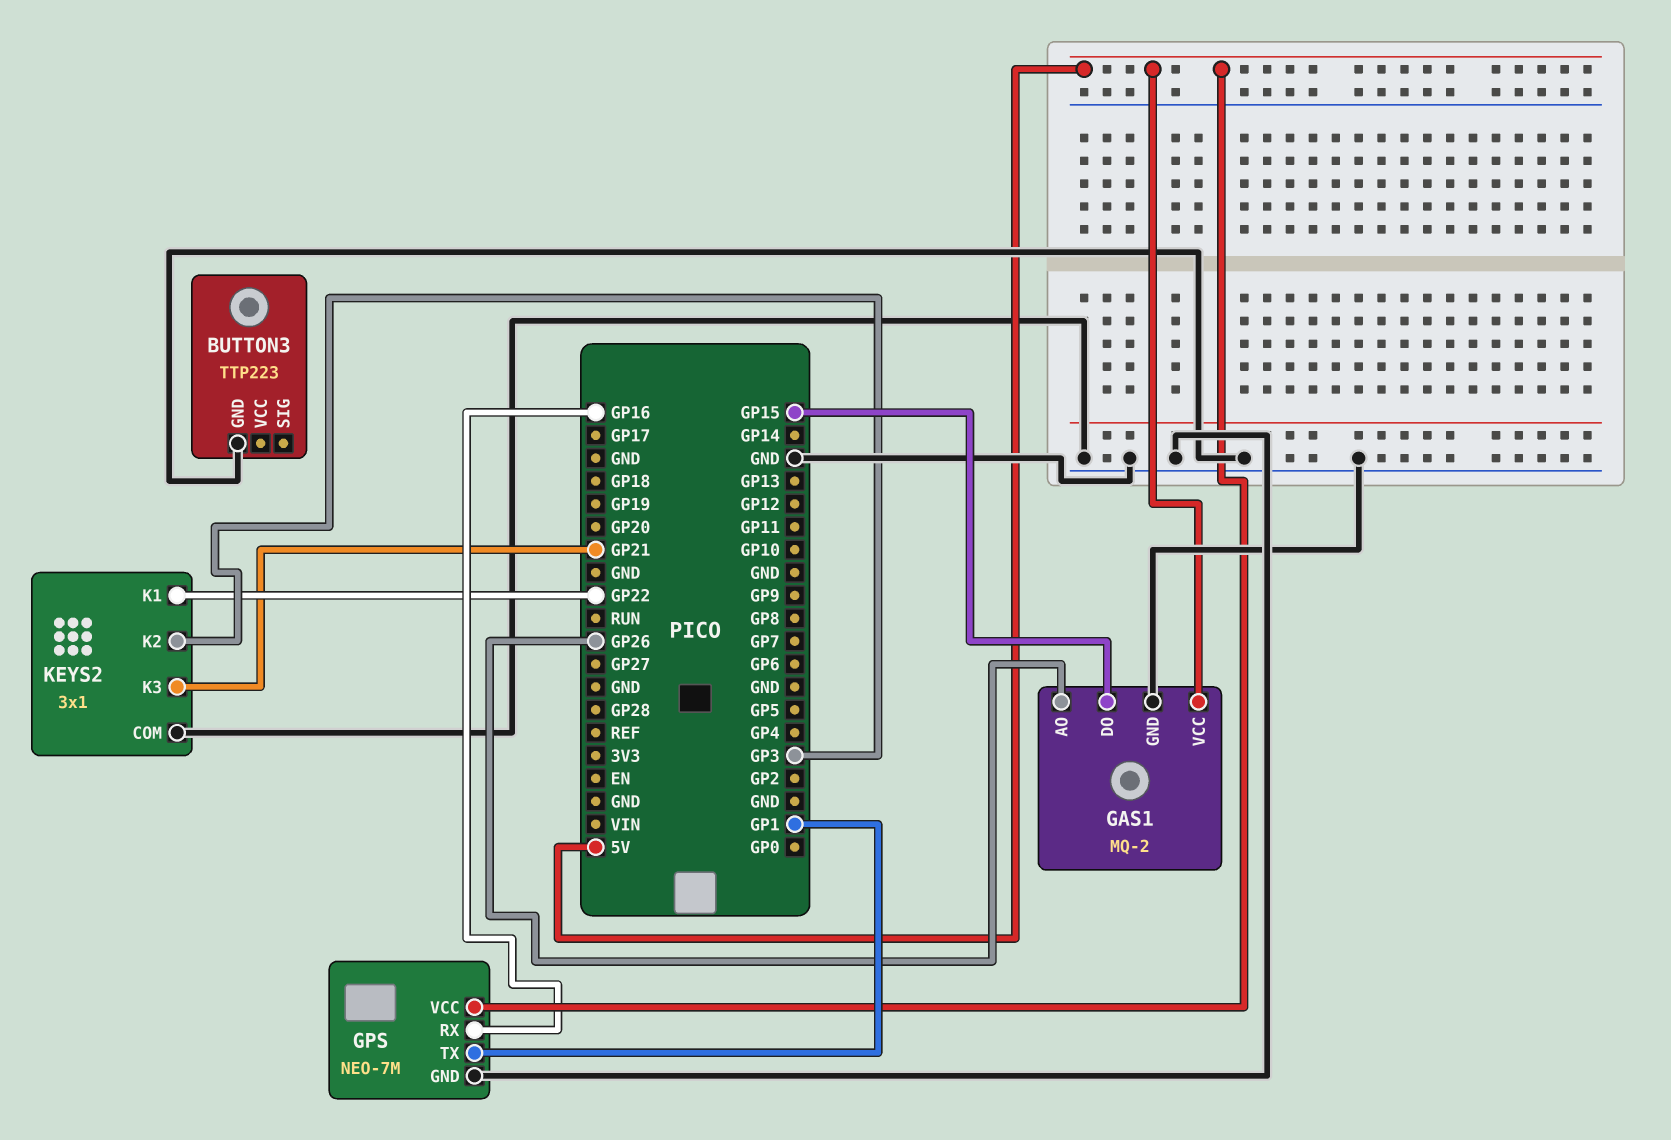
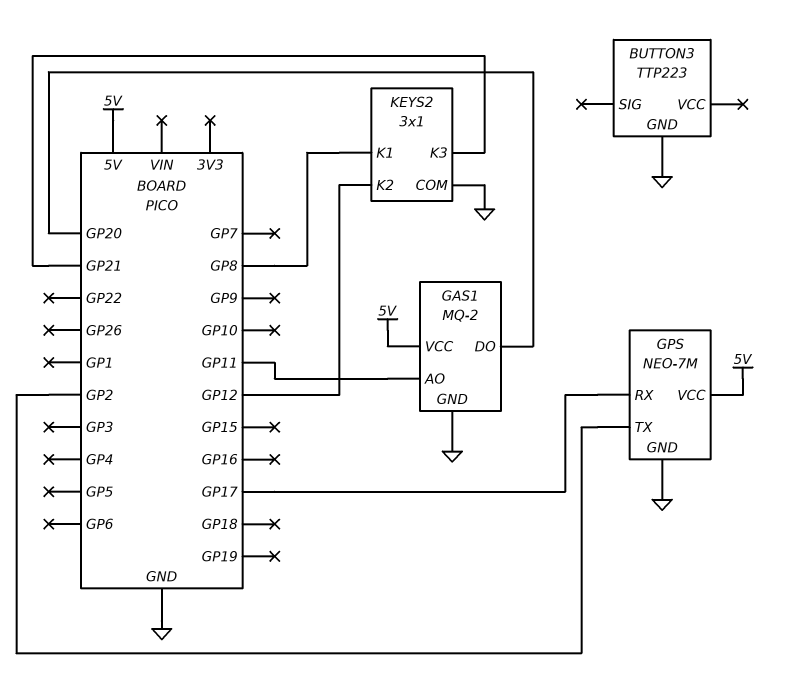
GAS1 pin AO: GP26 -> GP11
GAS1 pin DO: GP15 -> GP20
GPS pin RX: GP16 -> GP17
GPS pin TX: GP1 -> GP2
KEYS2 pin K1: GP22 -> GP8
KEYS2 pin K2: GP3 -> GP12

